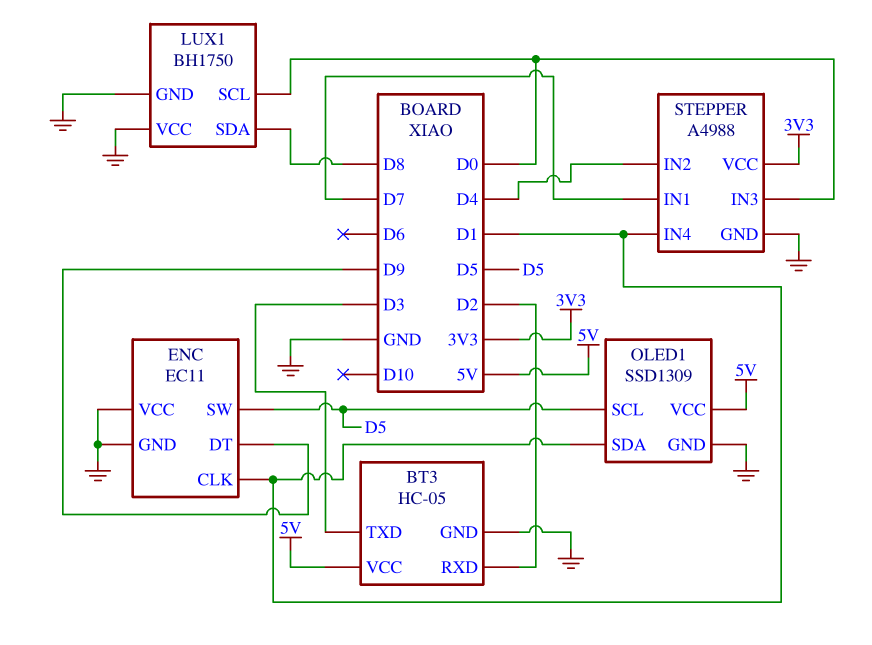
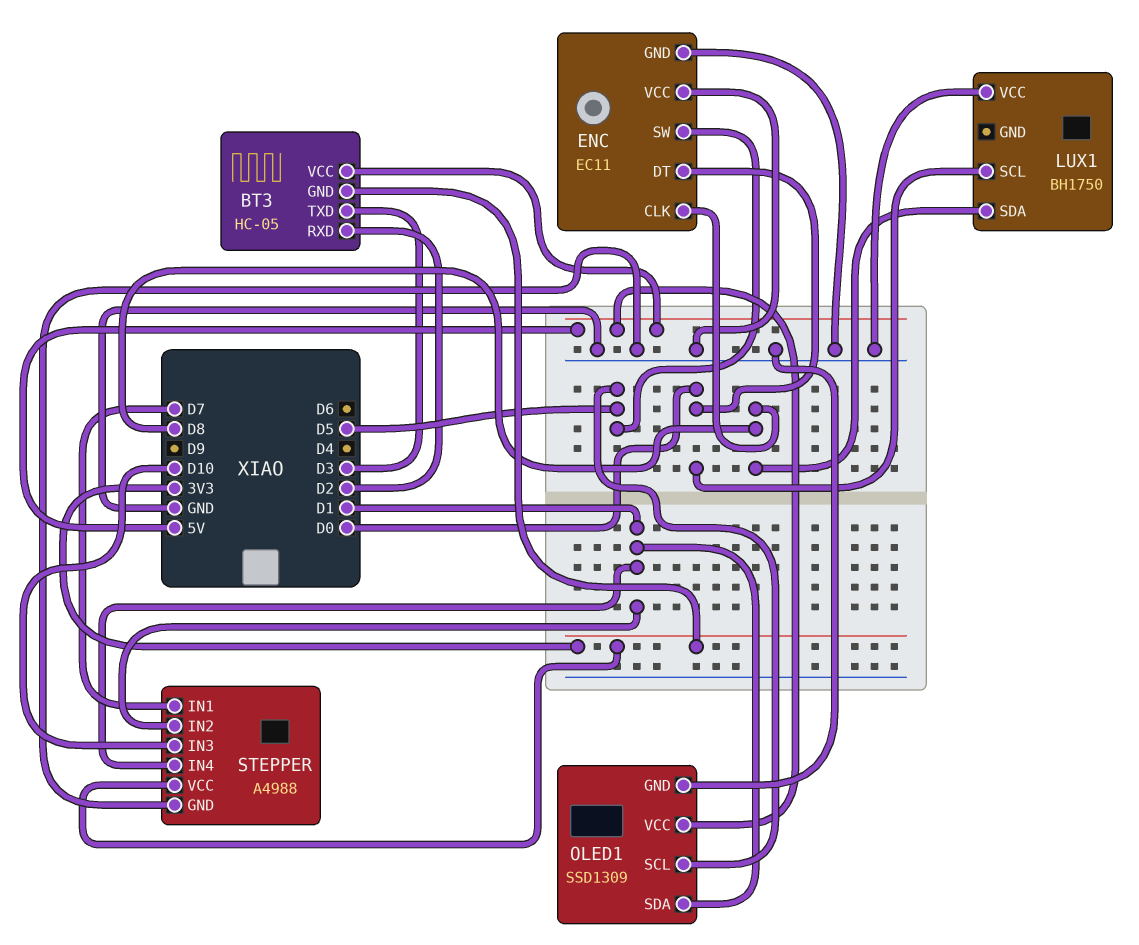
BT3 pin GND: GND -> 3V3
ENC pin CLK: D1 -> D8
ENC pin DT: D9 -> D0
LUX1 pin GND: GND -> none
STEPPER pin IN2: D4 -> D1
STEPPER pin IN3: D0 -> D10

